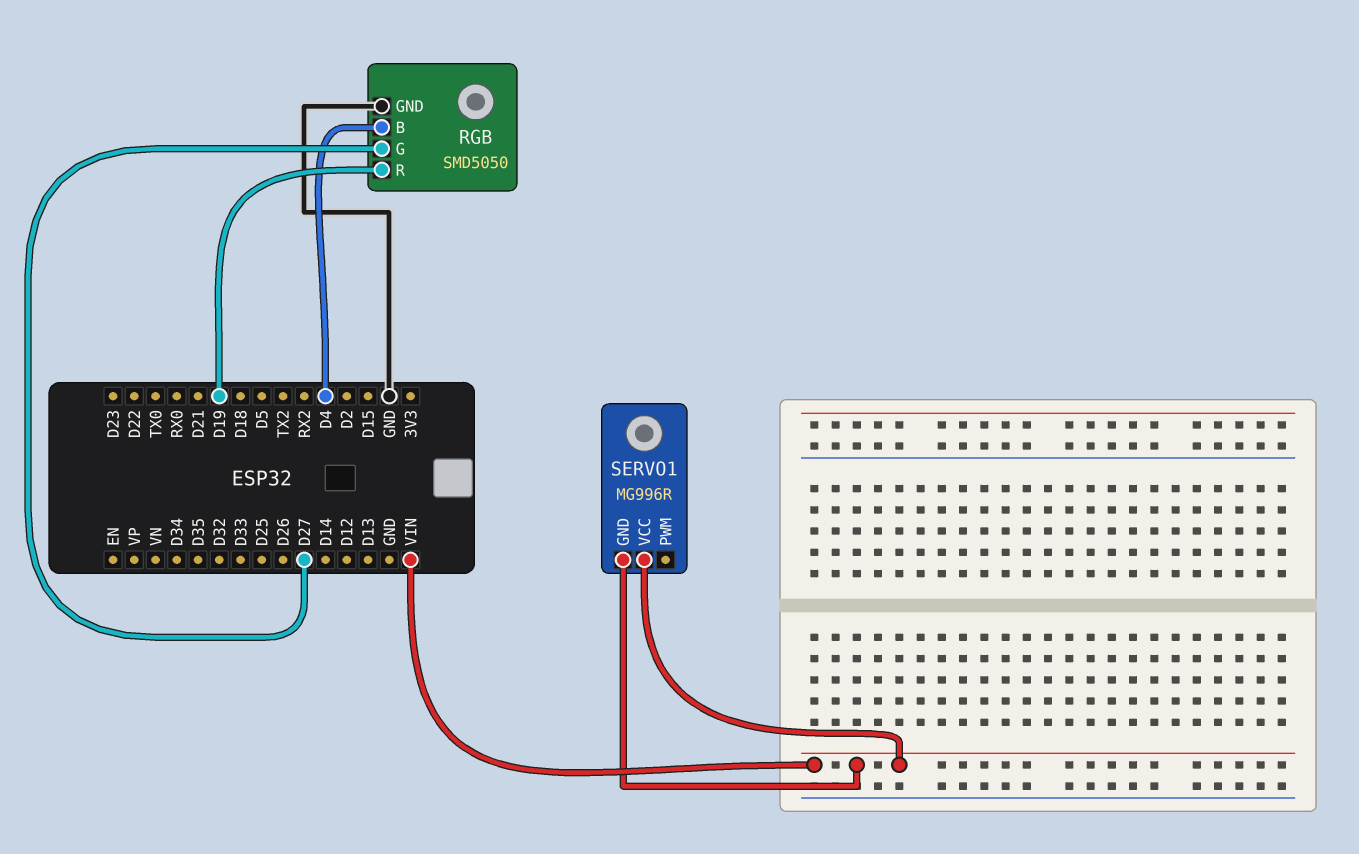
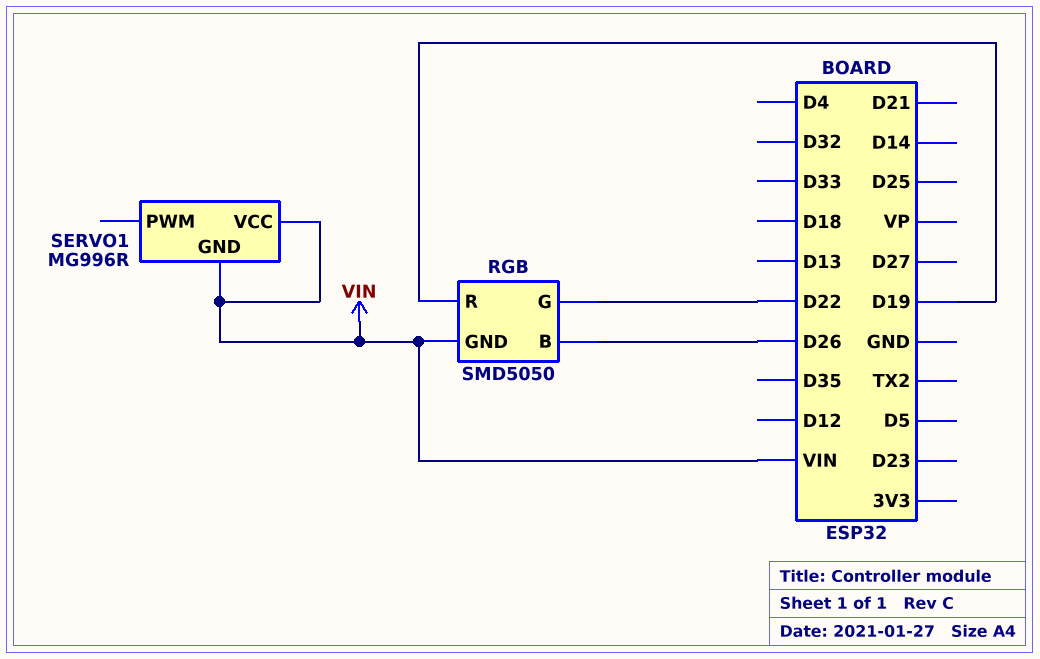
RGB pin B: D4 -> D26
RGB pin G: D27 -> D22
RGB pin GND: GND -> VIN

